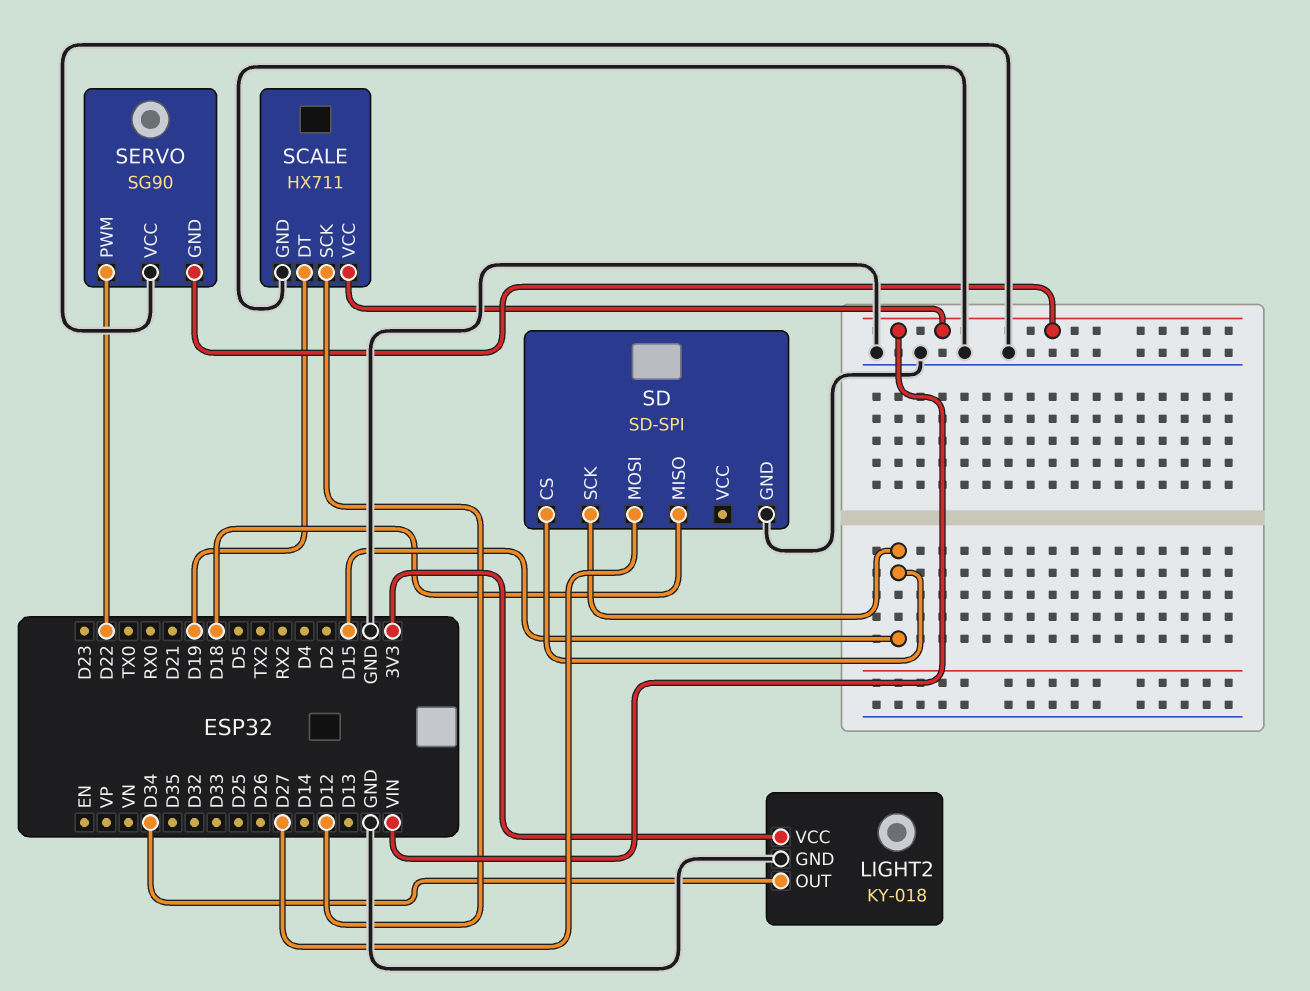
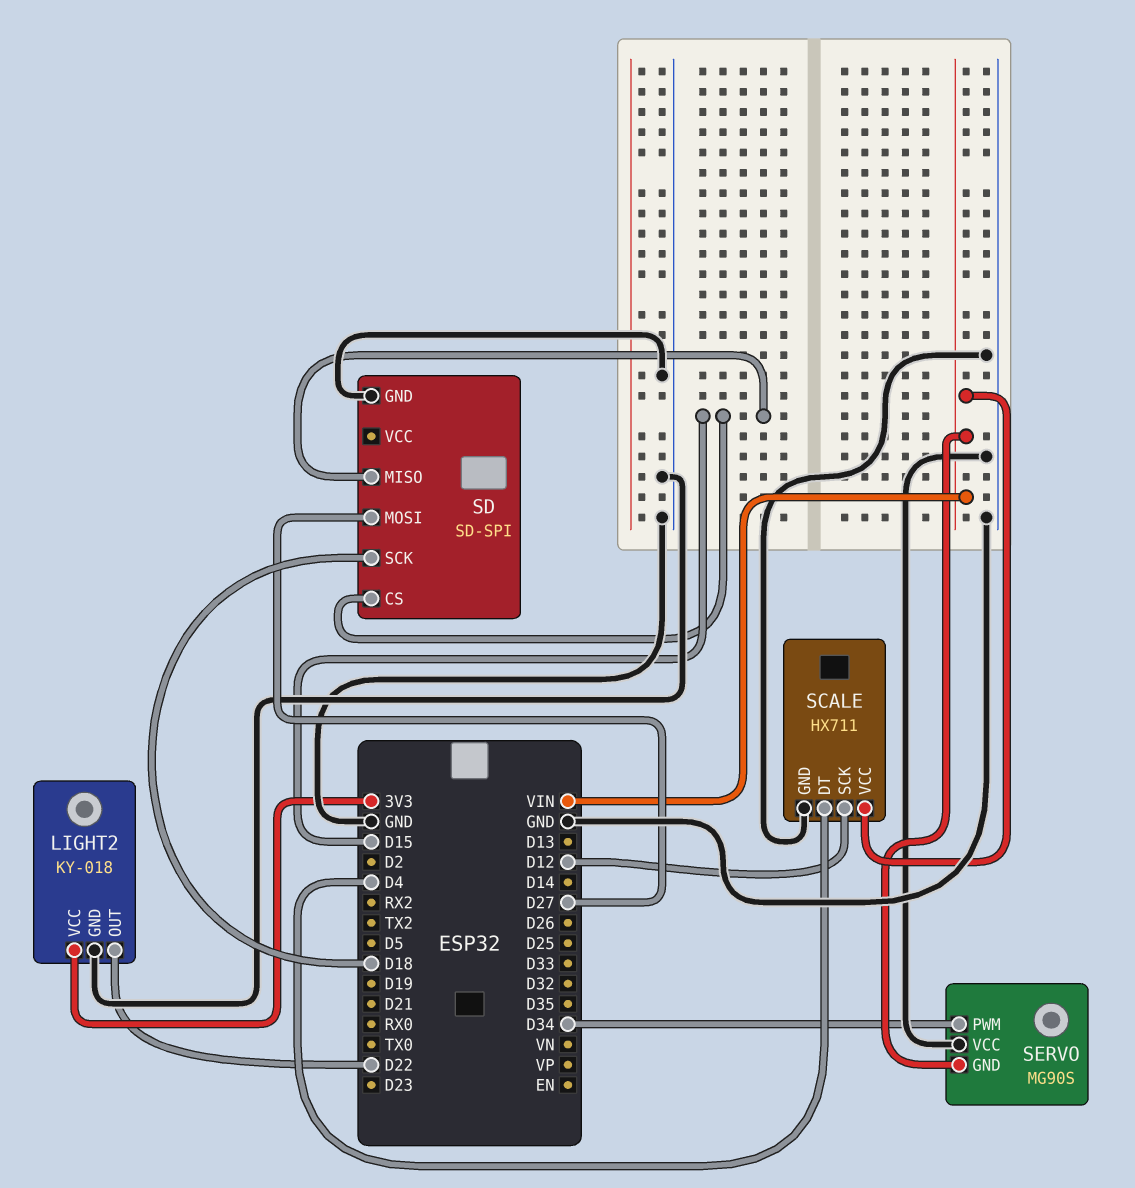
LIGHT2 pin OUT: D34 -> D22
SCALE pin DT: D19 -> D4
SD pin MISO: D18 -> D15
SD pin SCK: D15 -> D18
SERVO: SG90 -> MG90S
SERVO pin PWM: D22 -> D34

